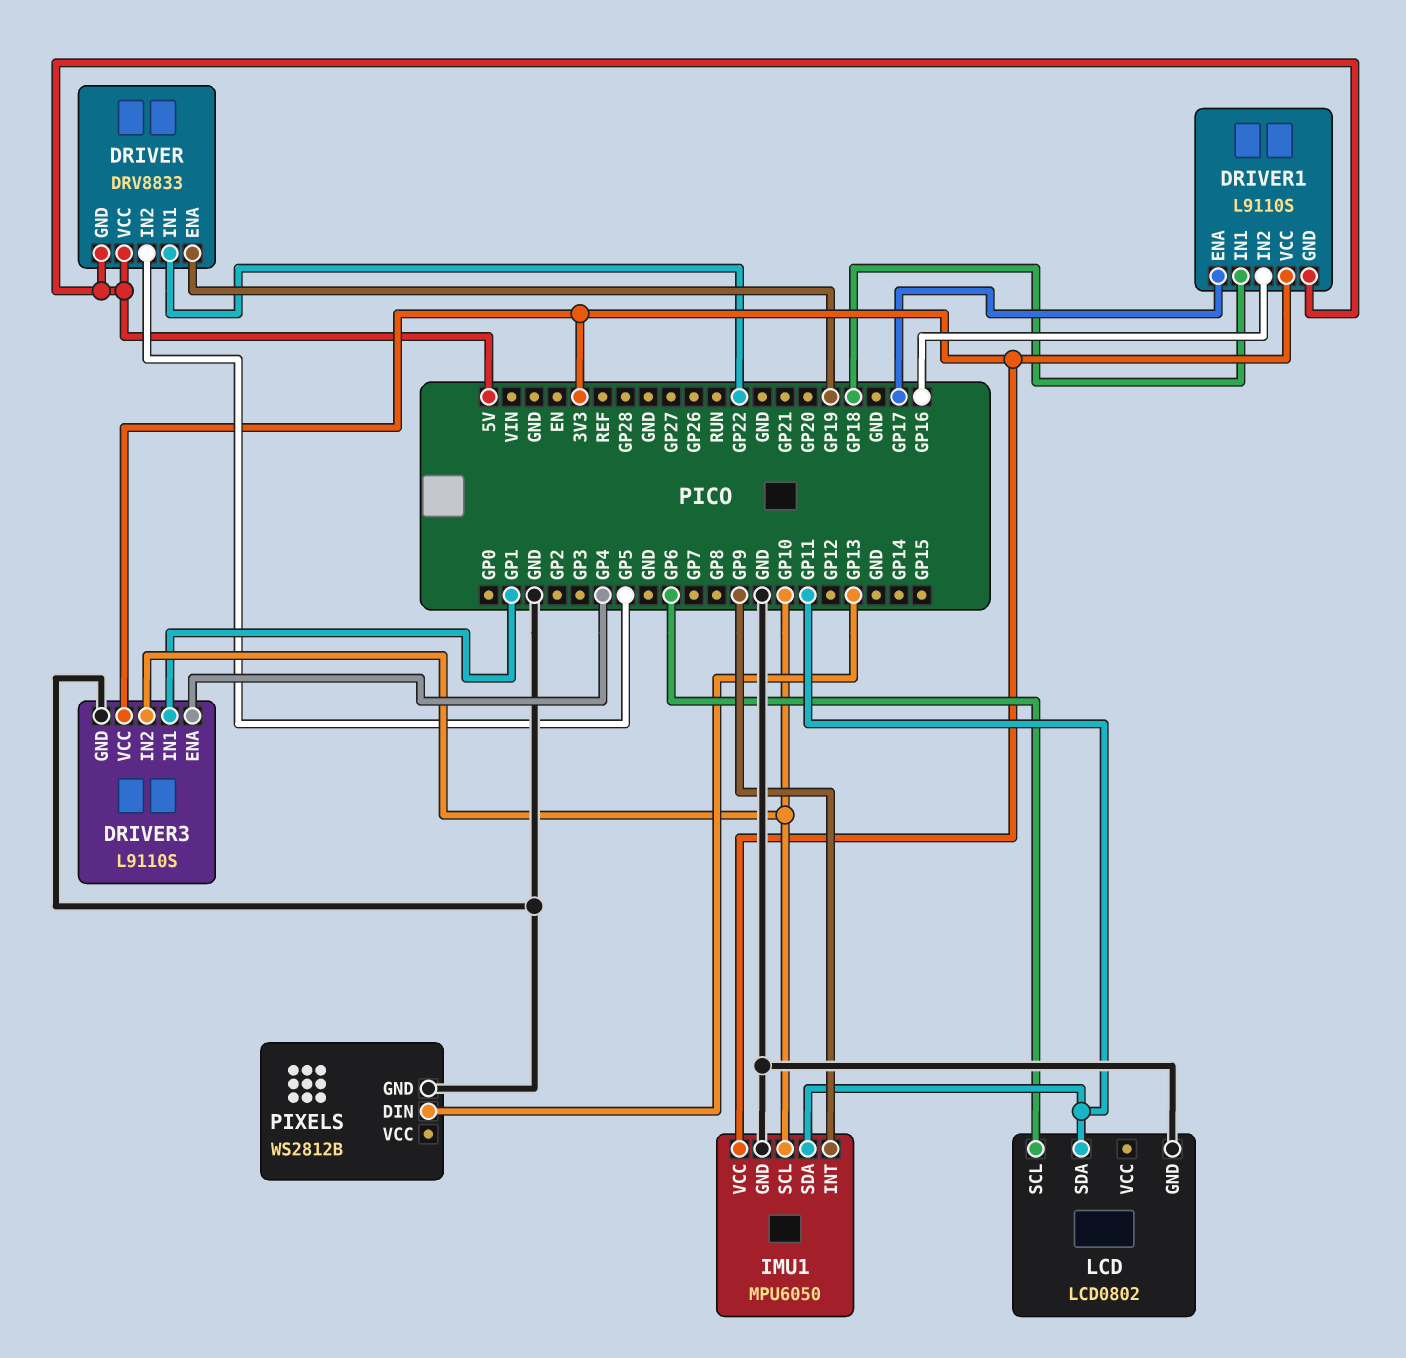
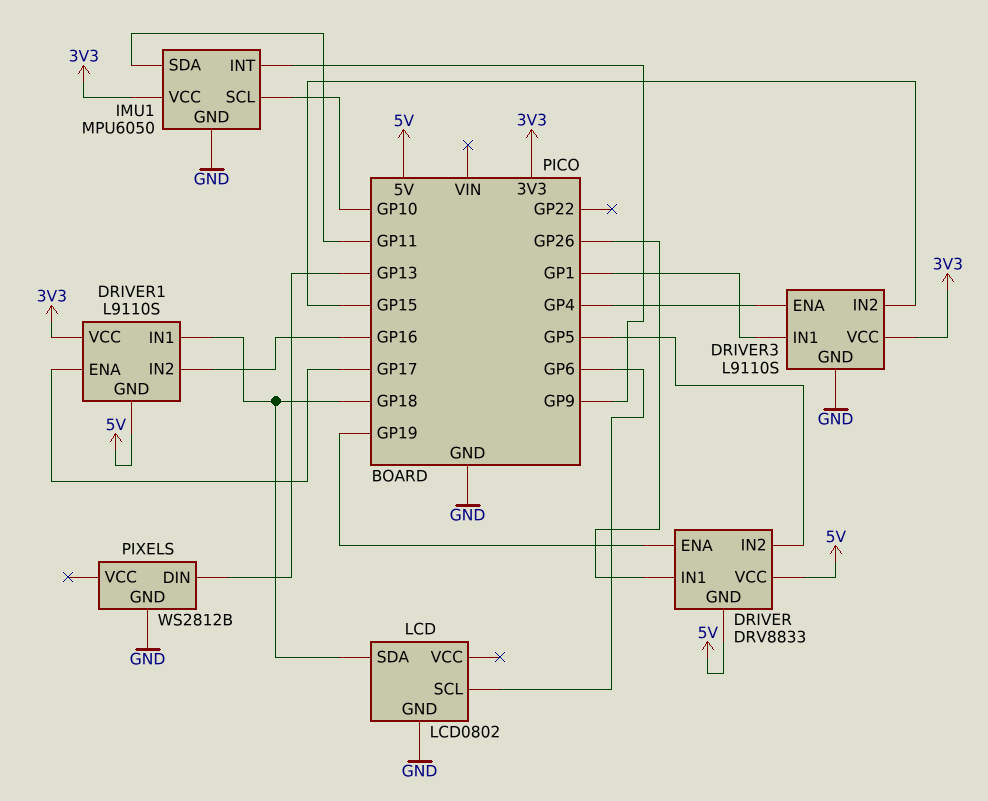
DRIVER pin IN1: GP22 -> GP26
DRIVER3 pin IN2: GP10 -> GP15
LCD pin SDA: GP11 -> GP18

